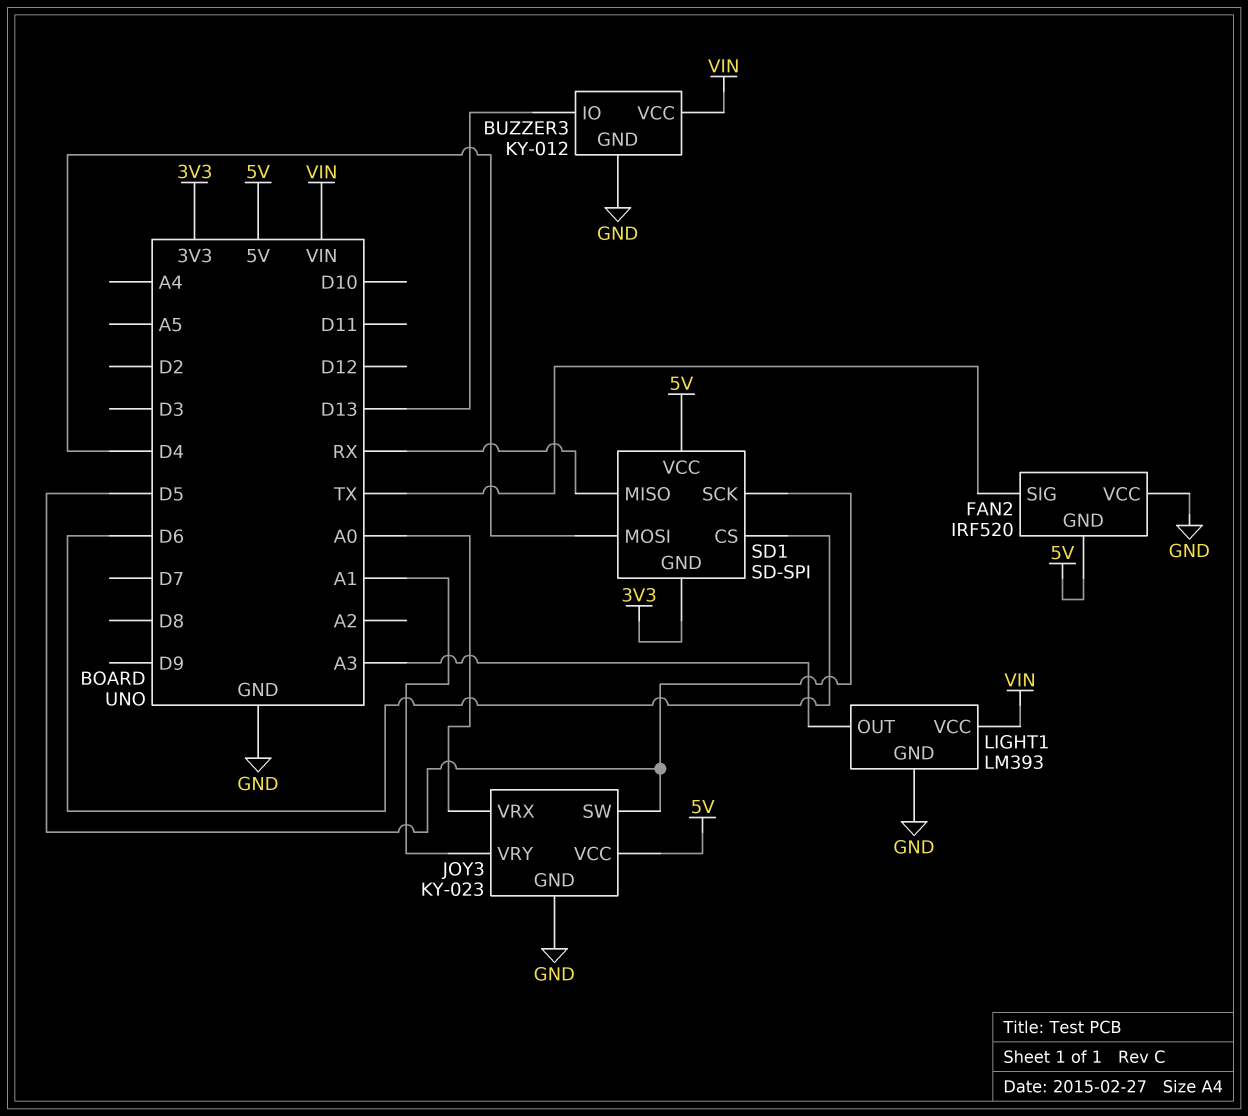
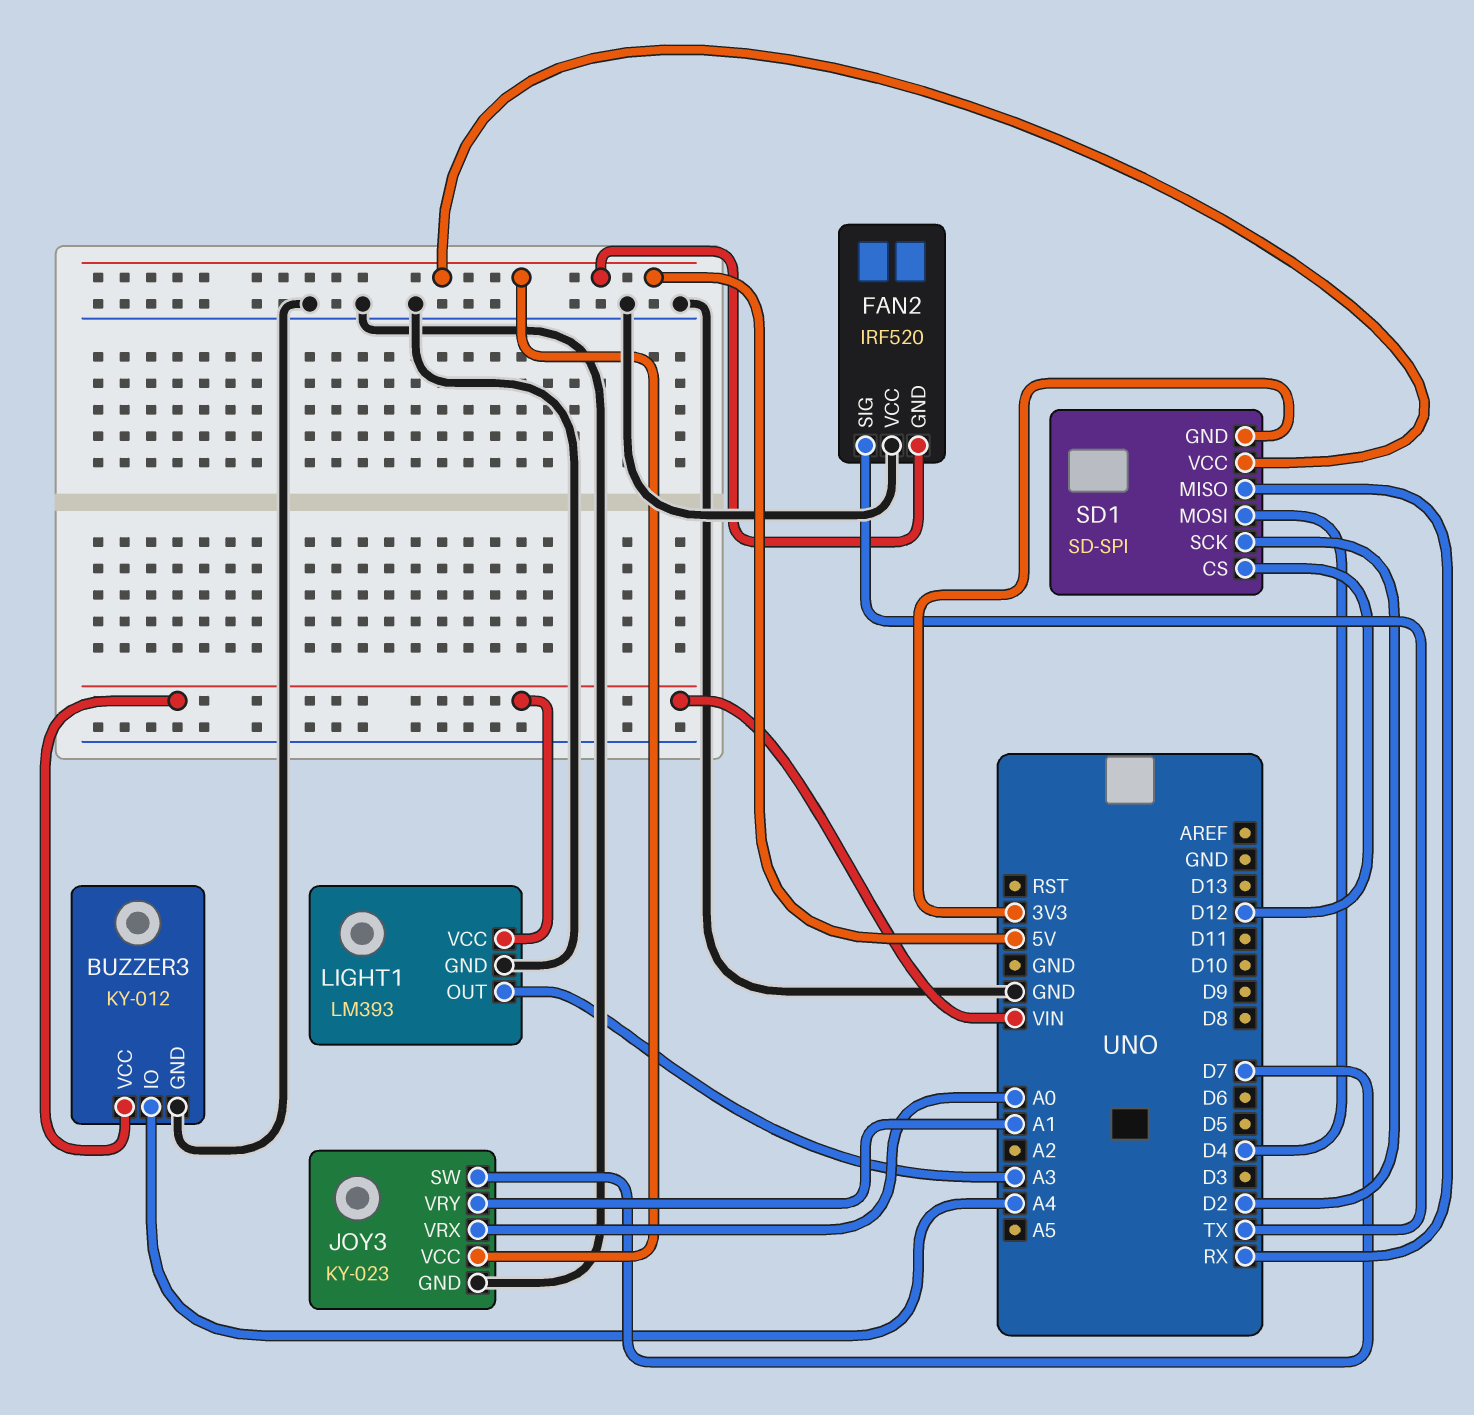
BUZZER3 pin IO: D13 -> A4
JOY3 pin SW: D5 -> D7
SD1 pin CS: D6 -> D12
SD1 pin SCK: D5 -> D2

